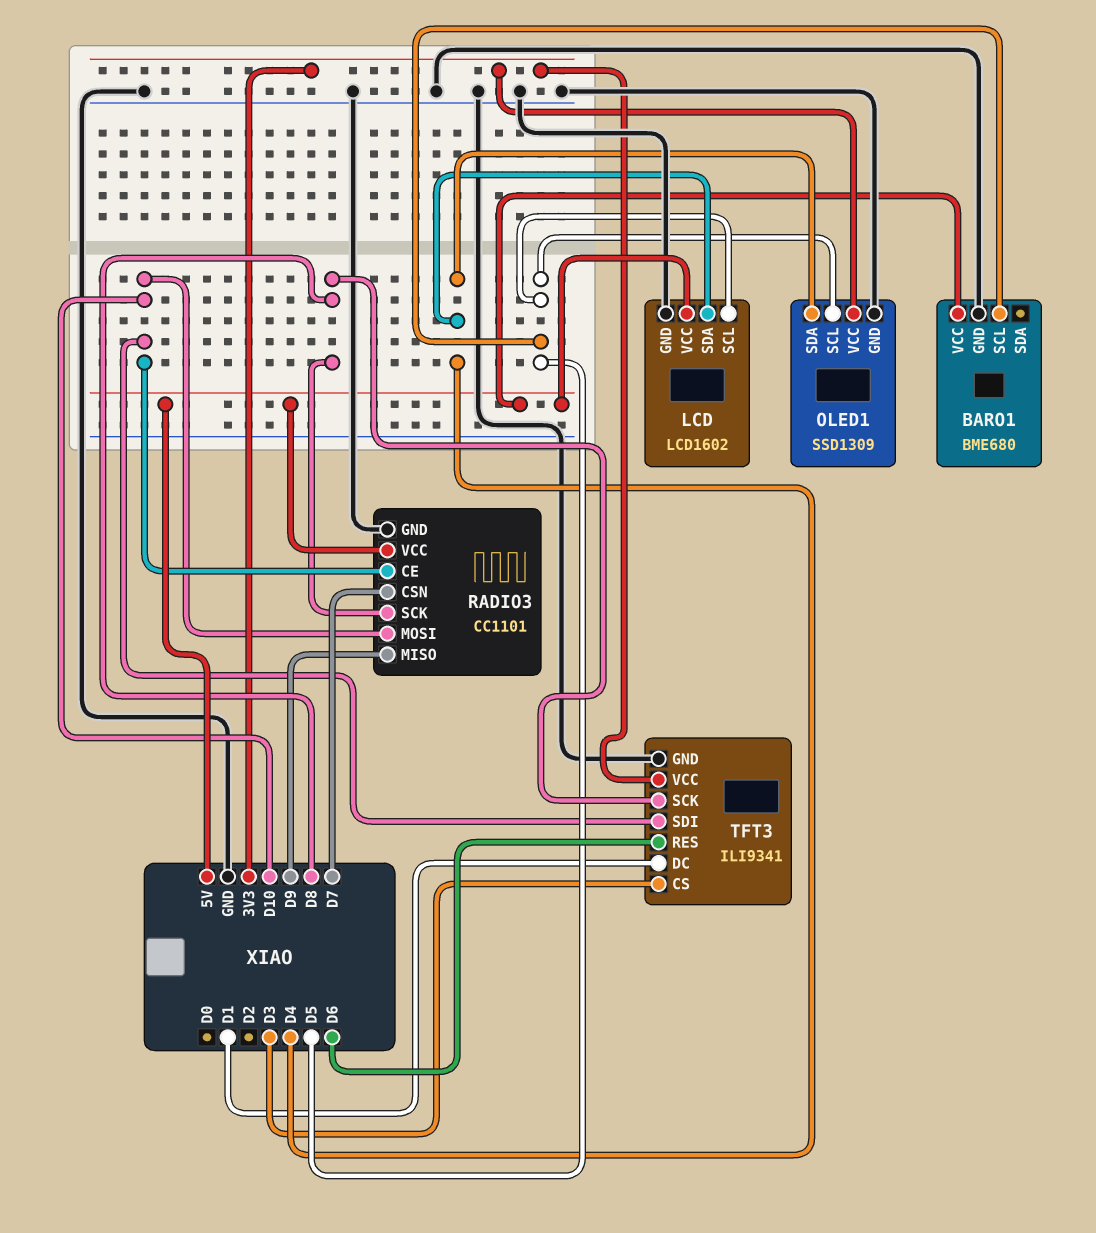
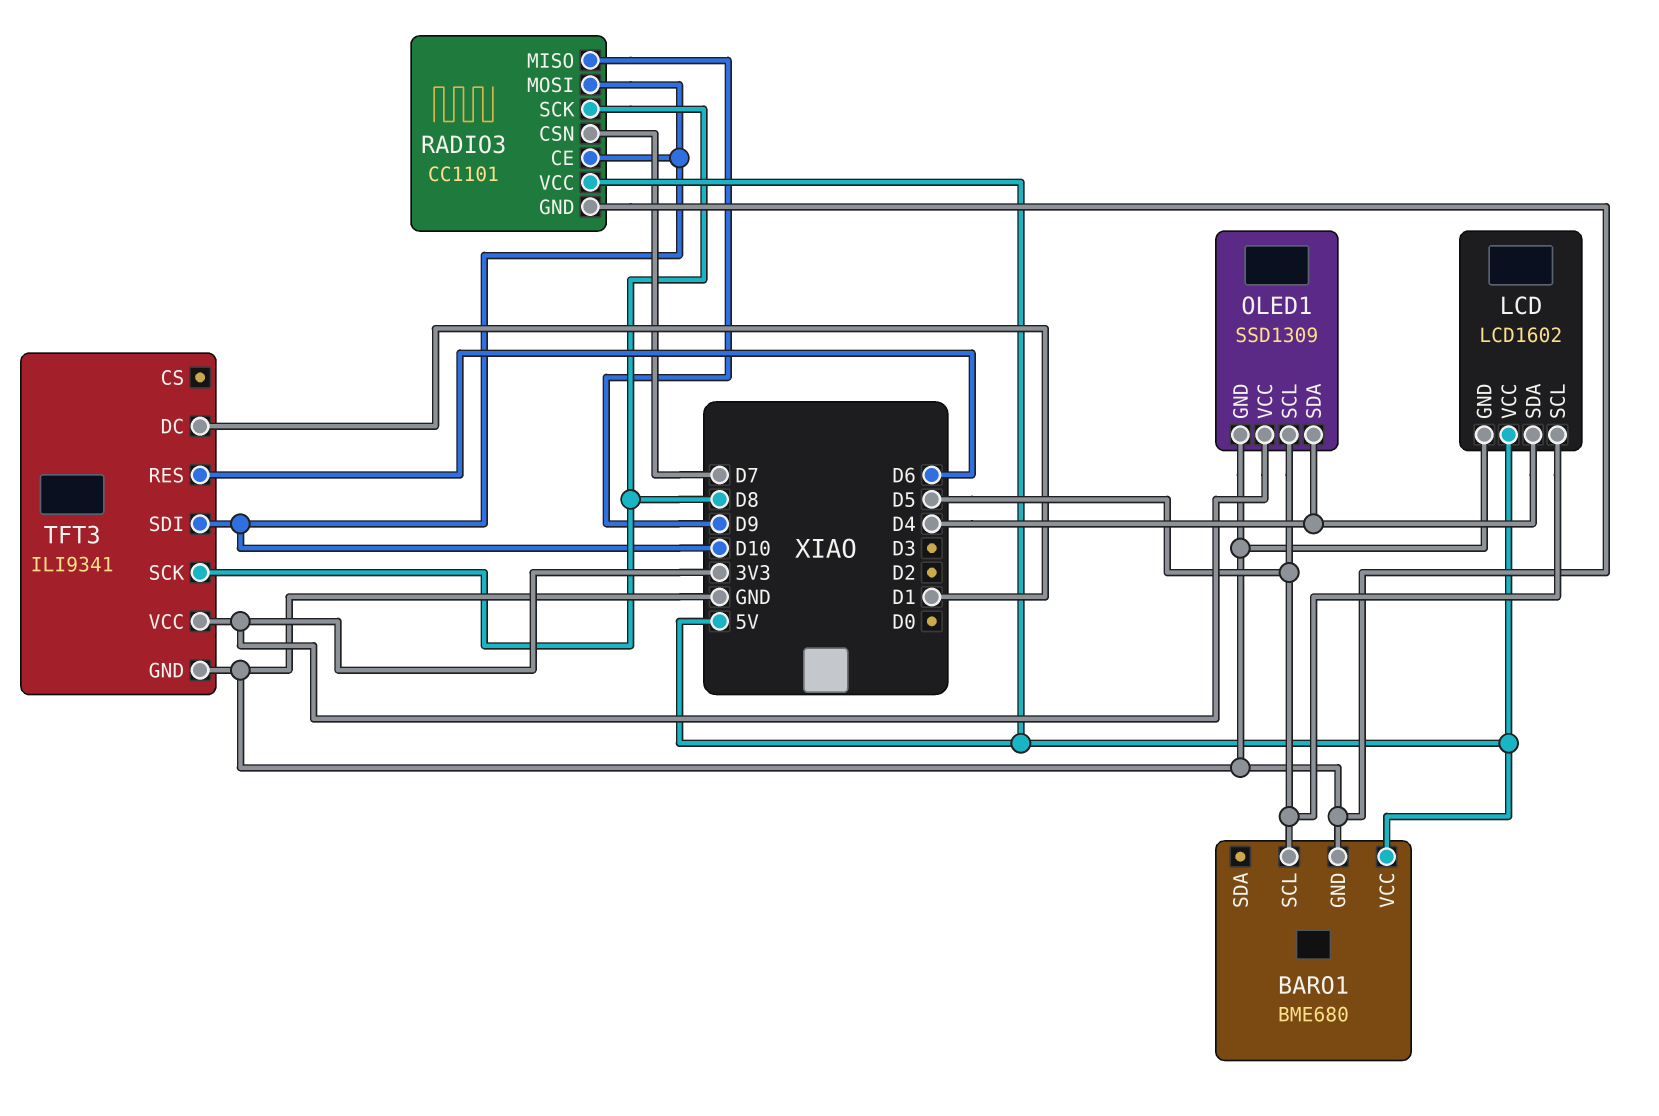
TFT3 pin CS: D3 -> none

